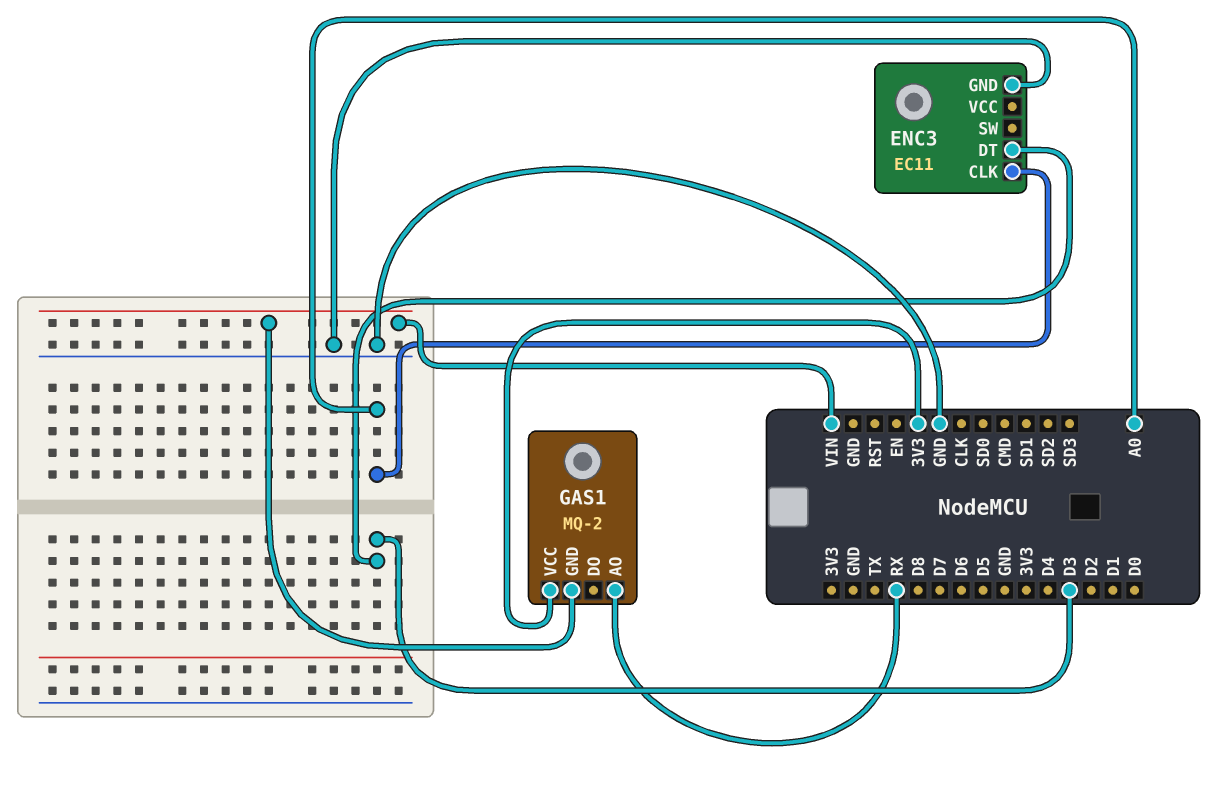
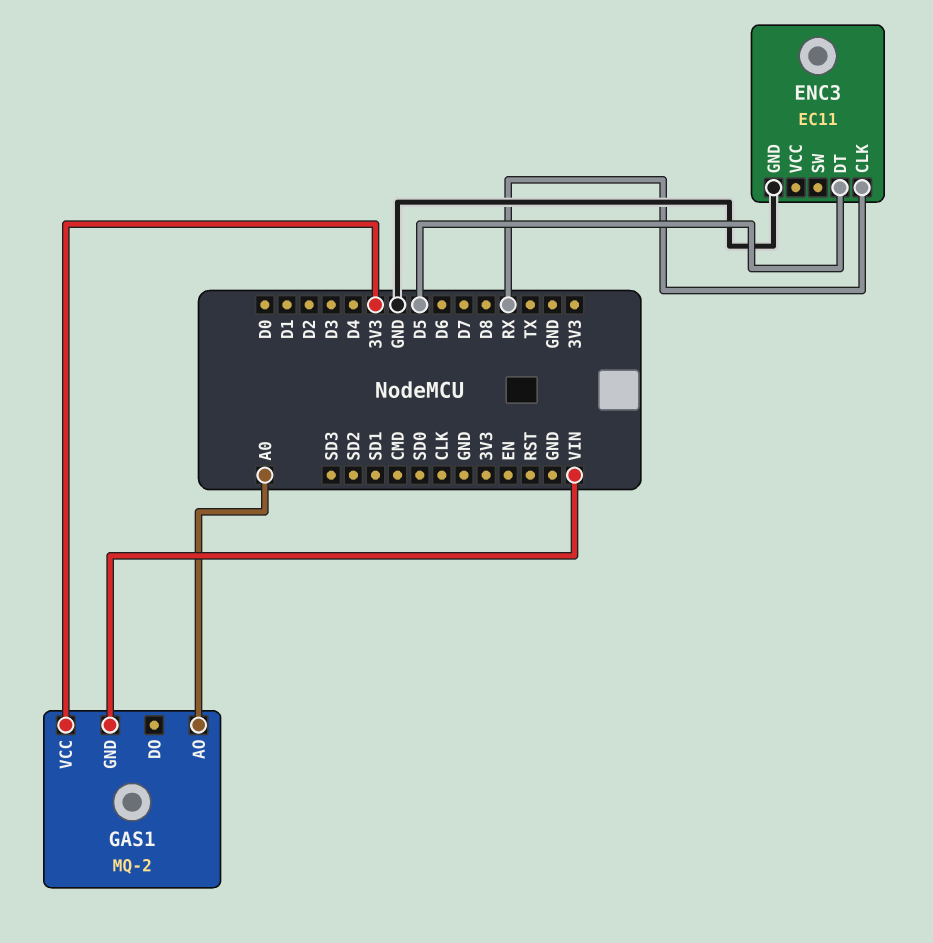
ENC3 pin CLK: A0 -> RX
ENC3 pin DT: D3 -> D5
GAS1 pin AO: RX -> A0

